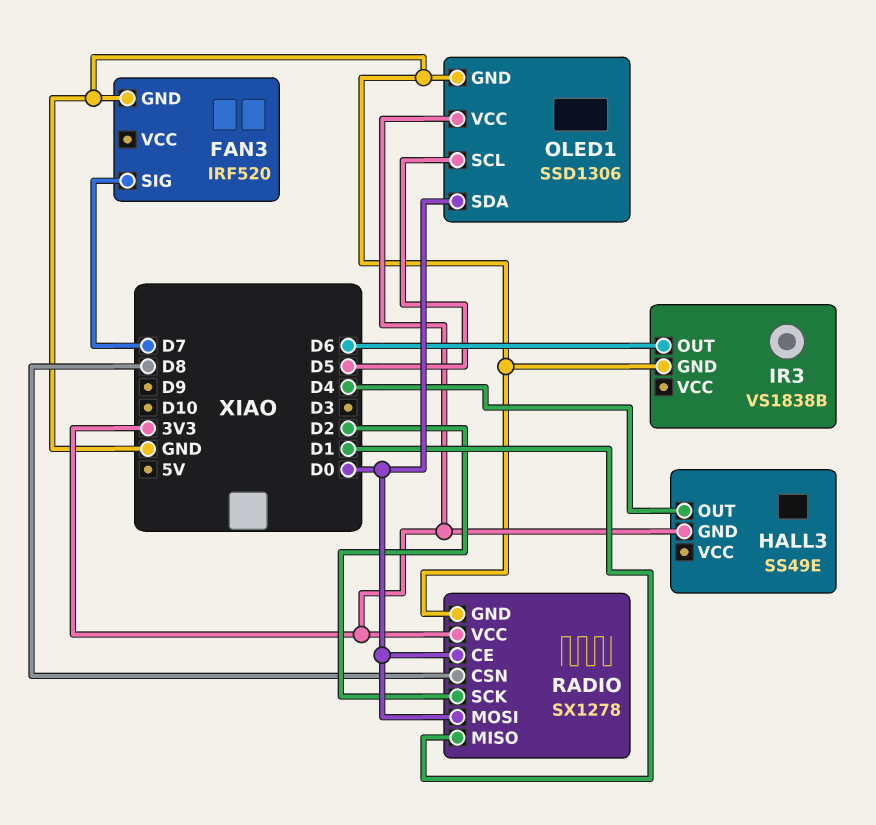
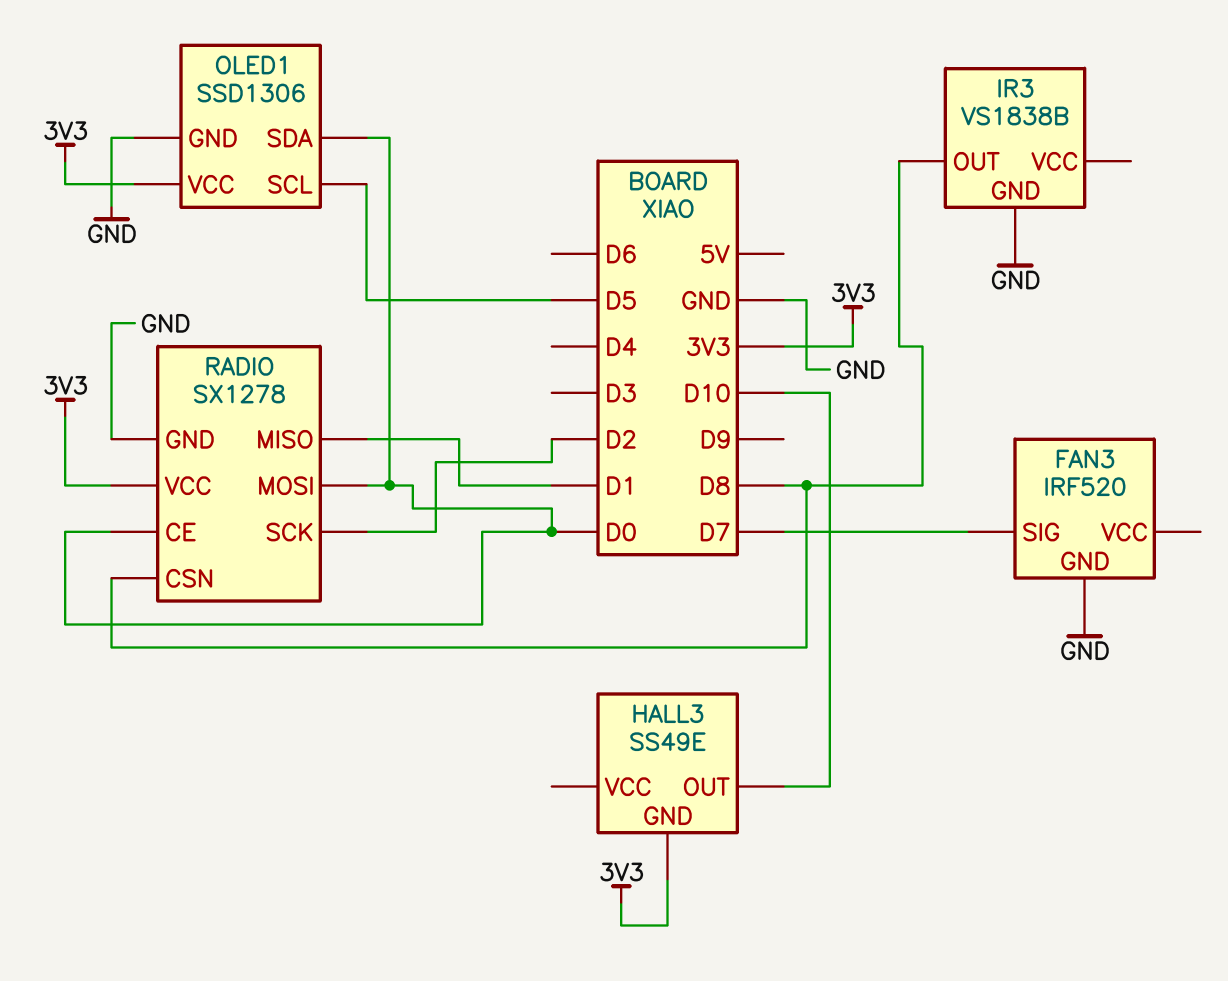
HALL3 pin OUT: D4 -> D10
IR3 pin OUT: D6 -> D8

